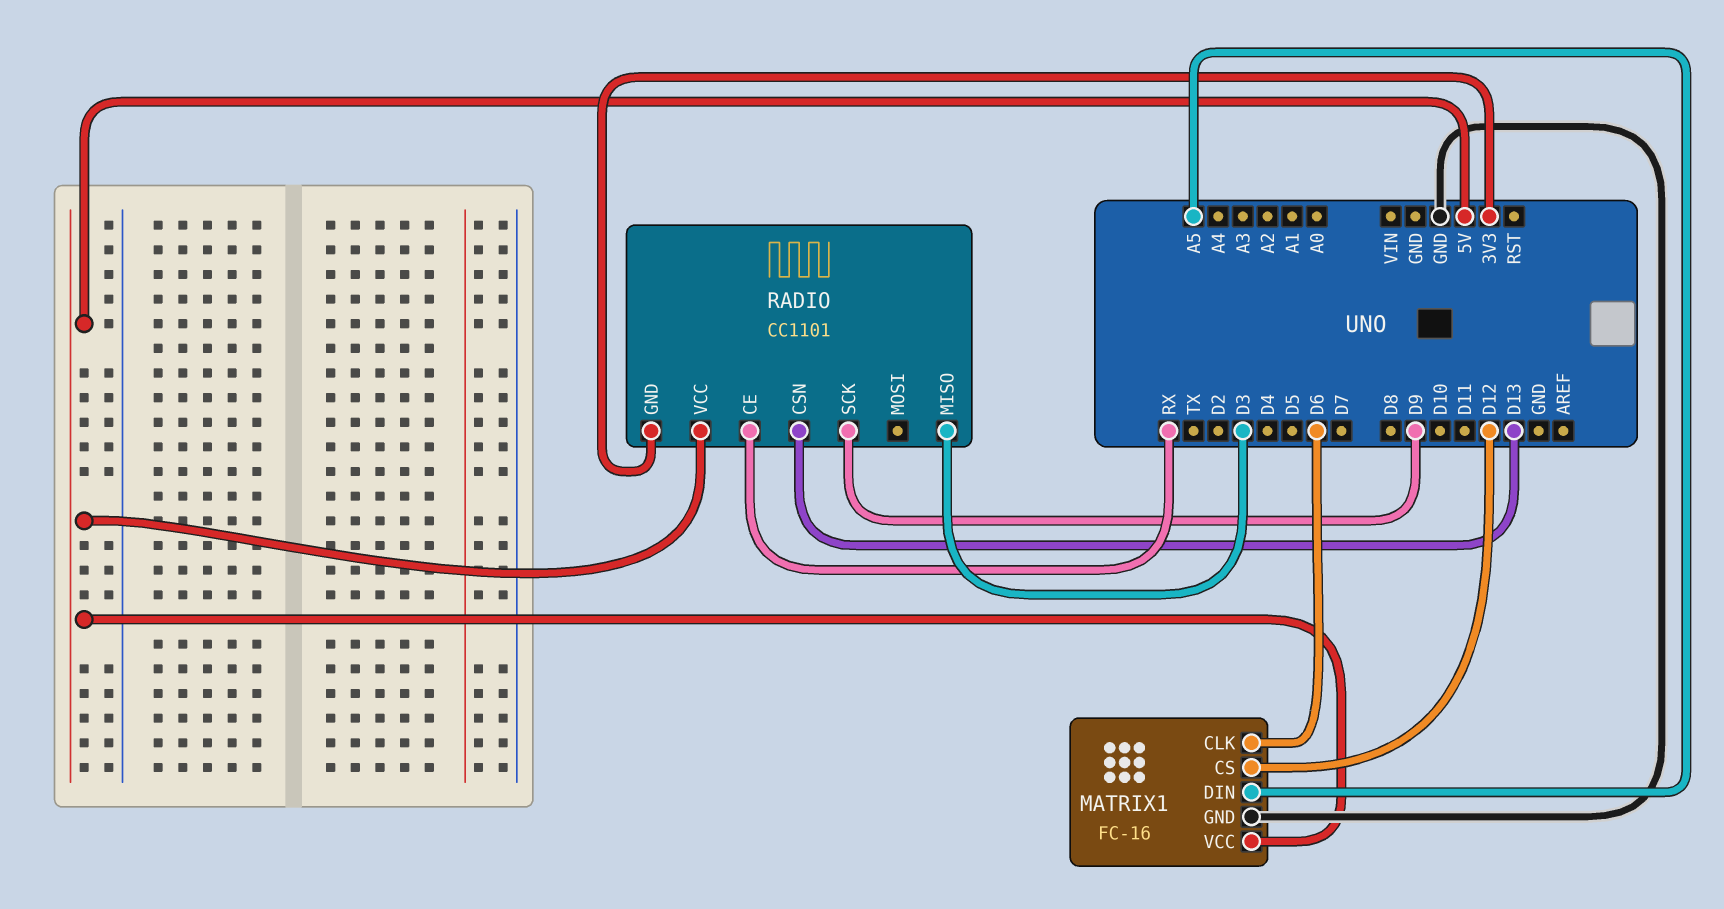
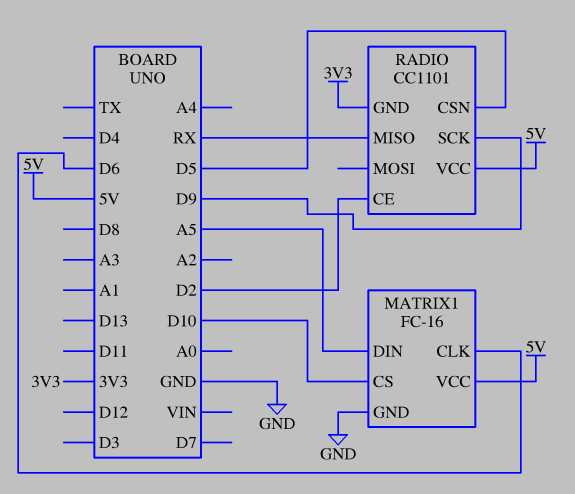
MATRIX1 pin CS: D12 -> D10
RADIO pin CE: RX -> D2
RADIO pin CSN: D13 -> D5
RADIO pin MISO: D3 -> RX

